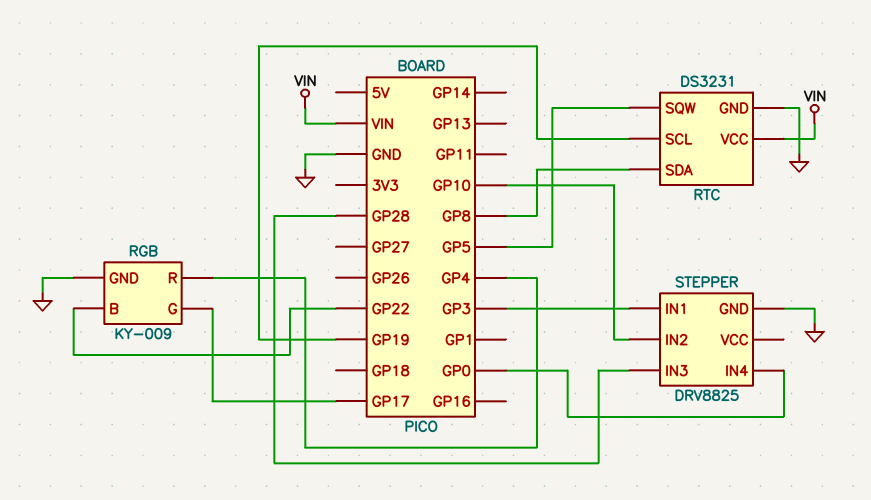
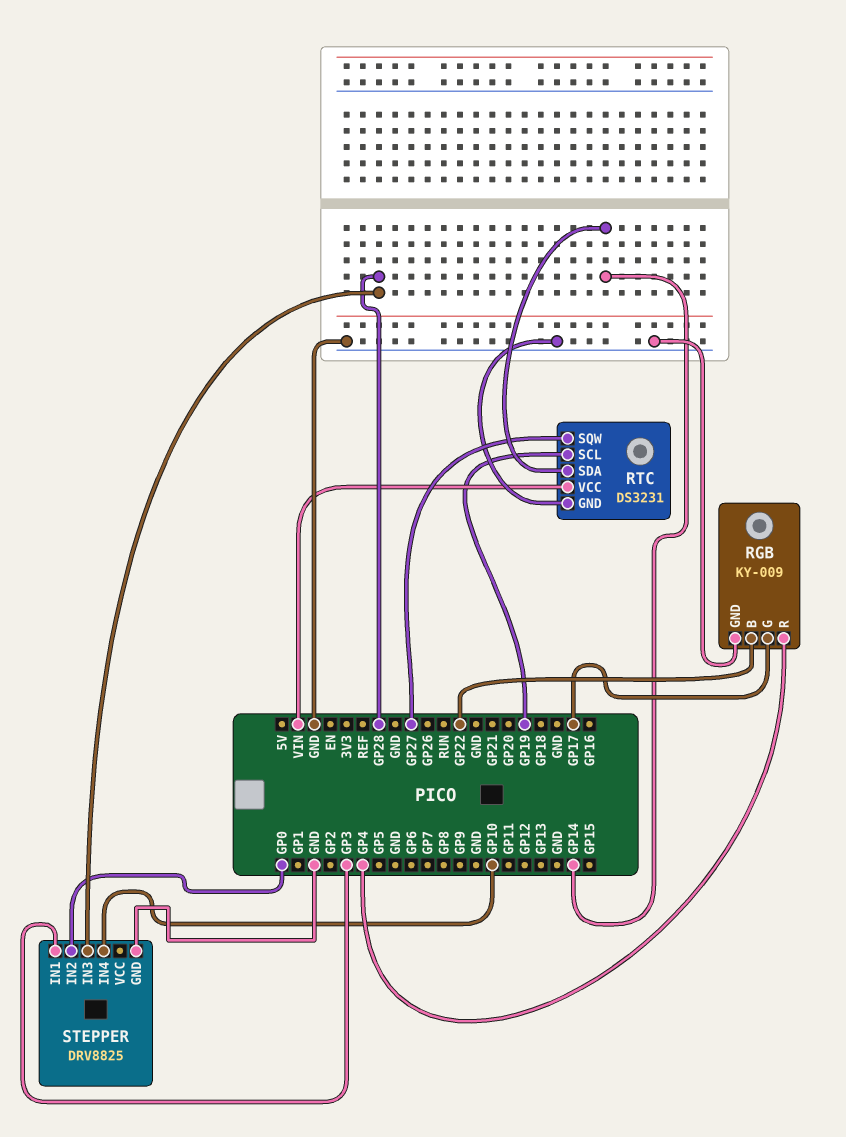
RTC pin SDA: GP8 -> GP14
RTC pin SQW: GP5 -> GP27
STEPPER pin IN2: GP10 -> GP0
STEPPER pin IN4: GP0 -> GP10

